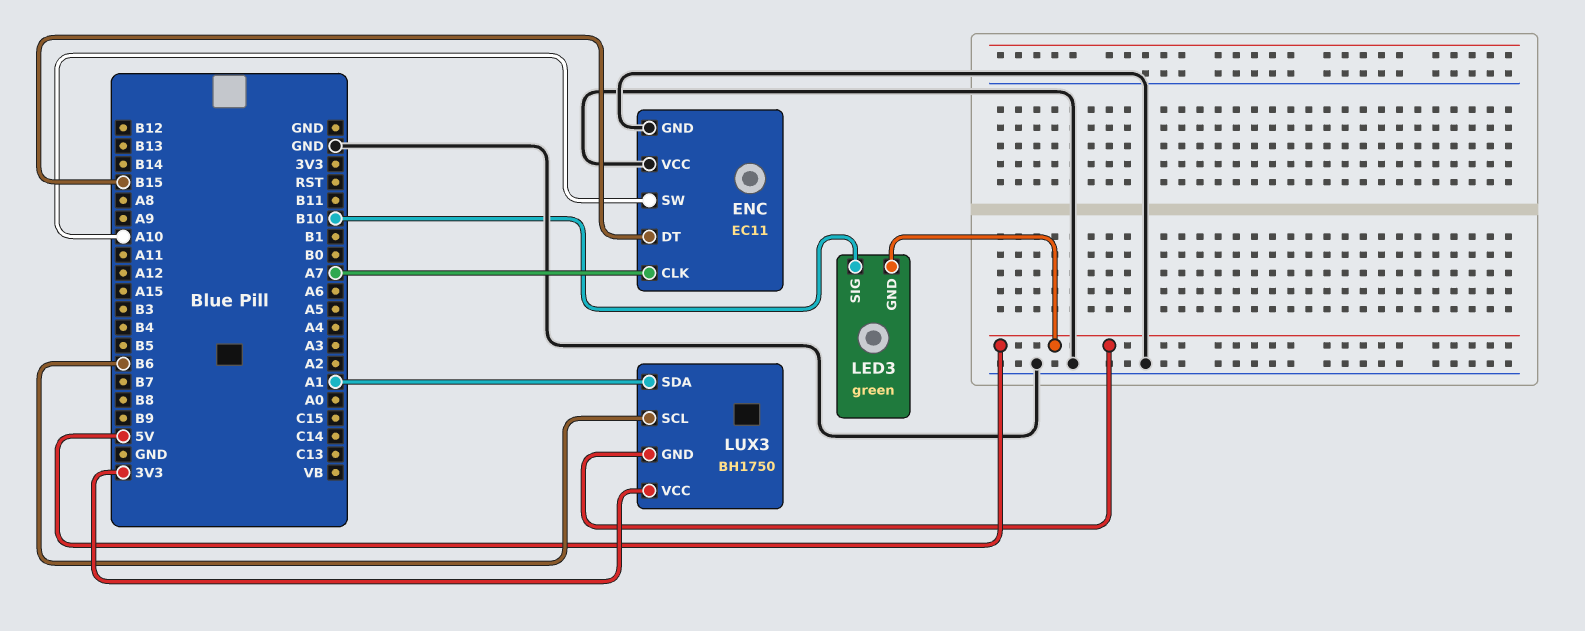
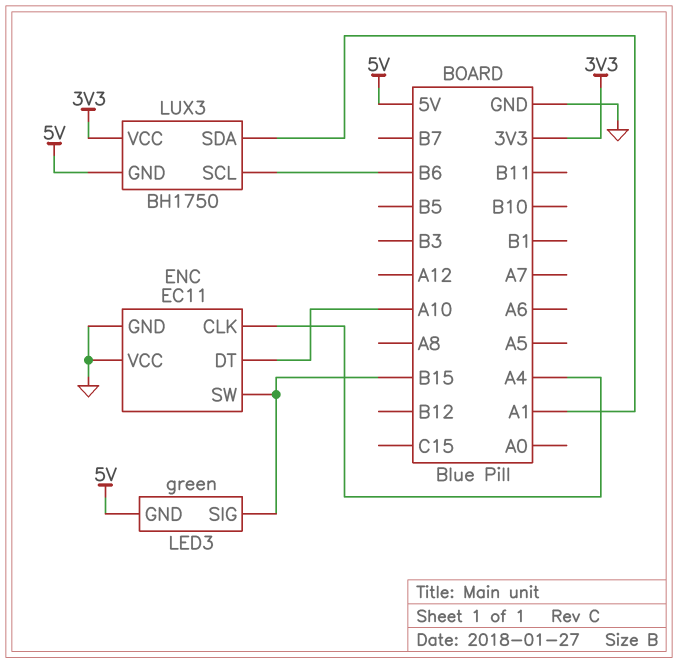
ENC pin CLK: A7 -> A4
ENC pin DT: B15 -> A10
ENC pin SW: A10 -> B15
LED3 pin SIG: B10 -> B15

